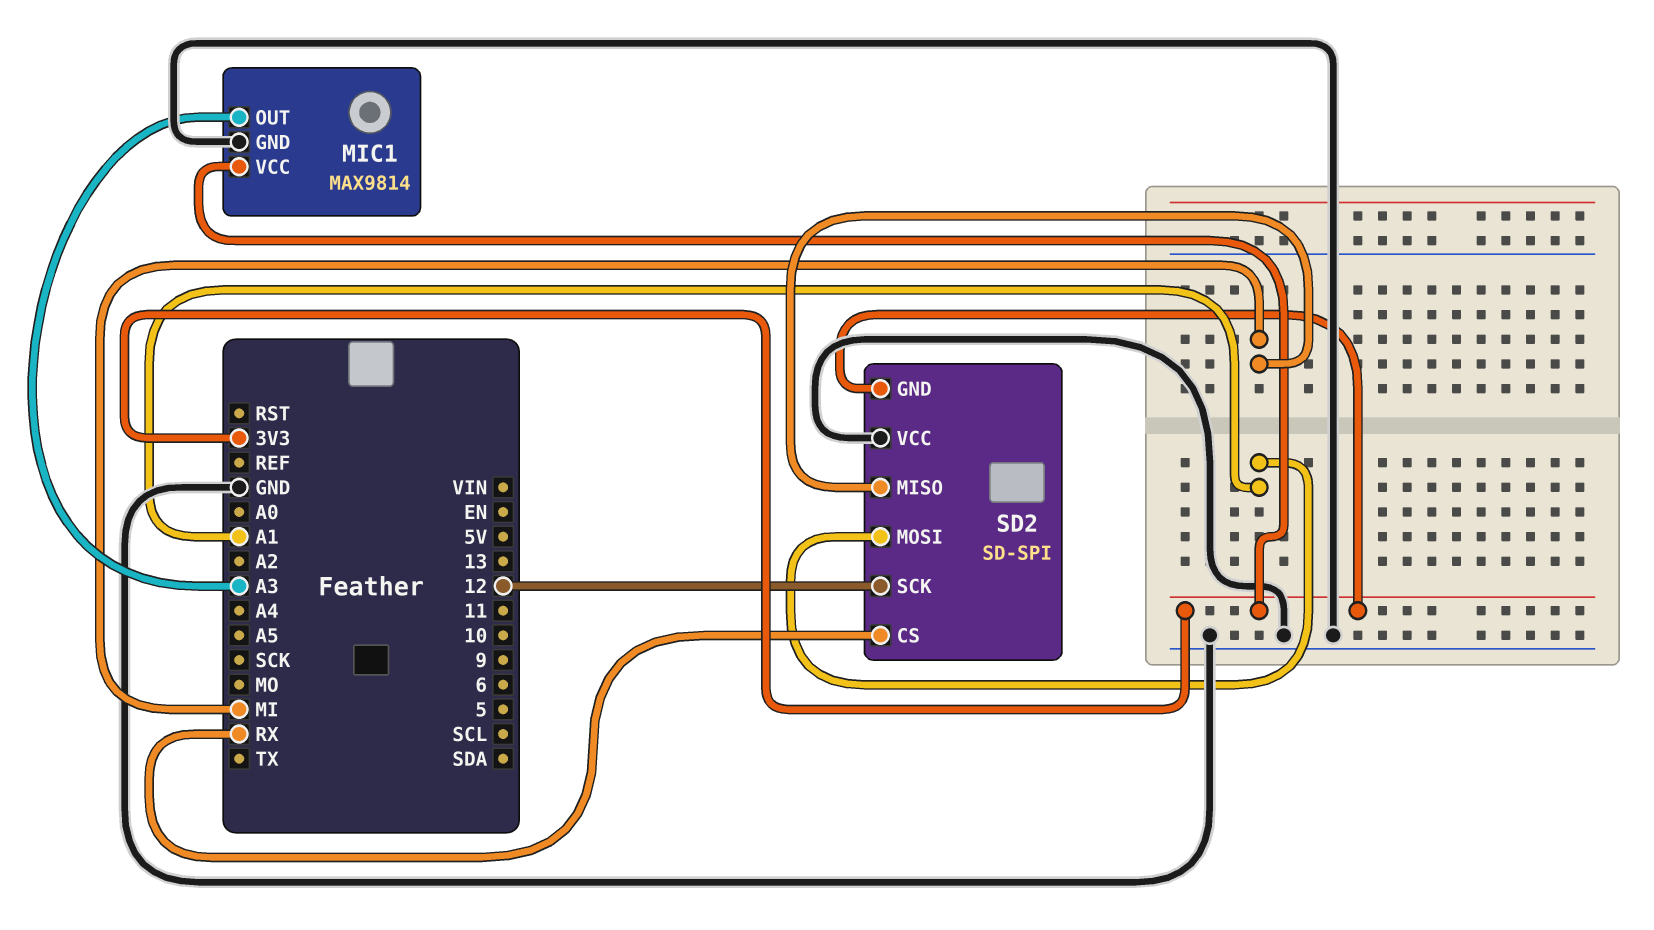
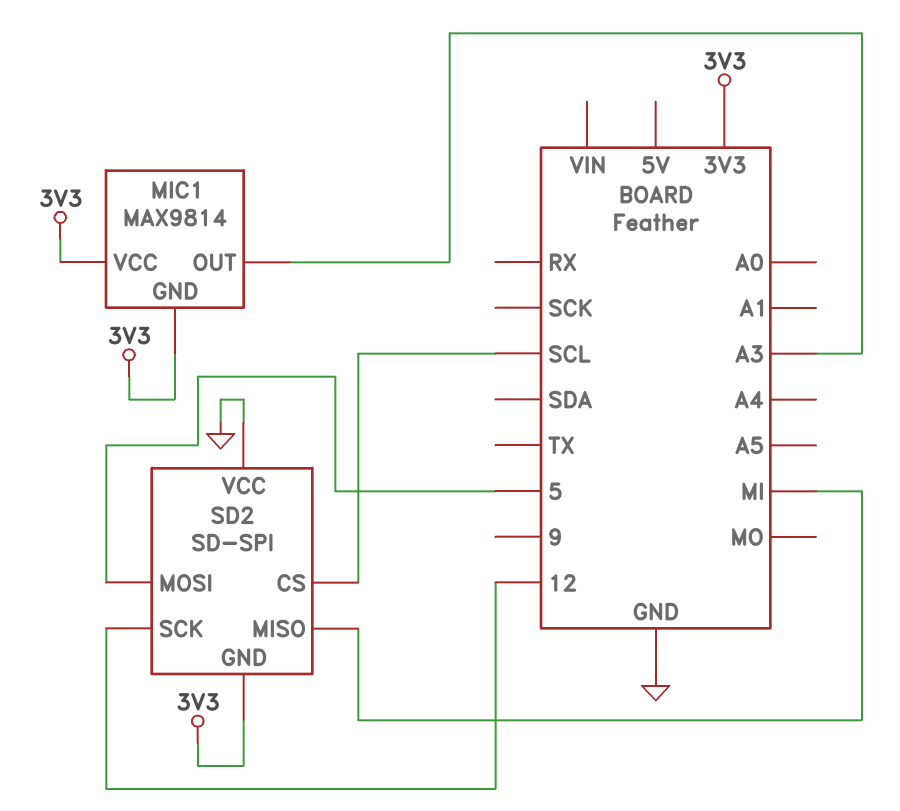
MIC1 pin GND: GND -> 3V3
SD2 pin CS: RX -> SCL
SD2 pin MOSI: A1 -> 5

